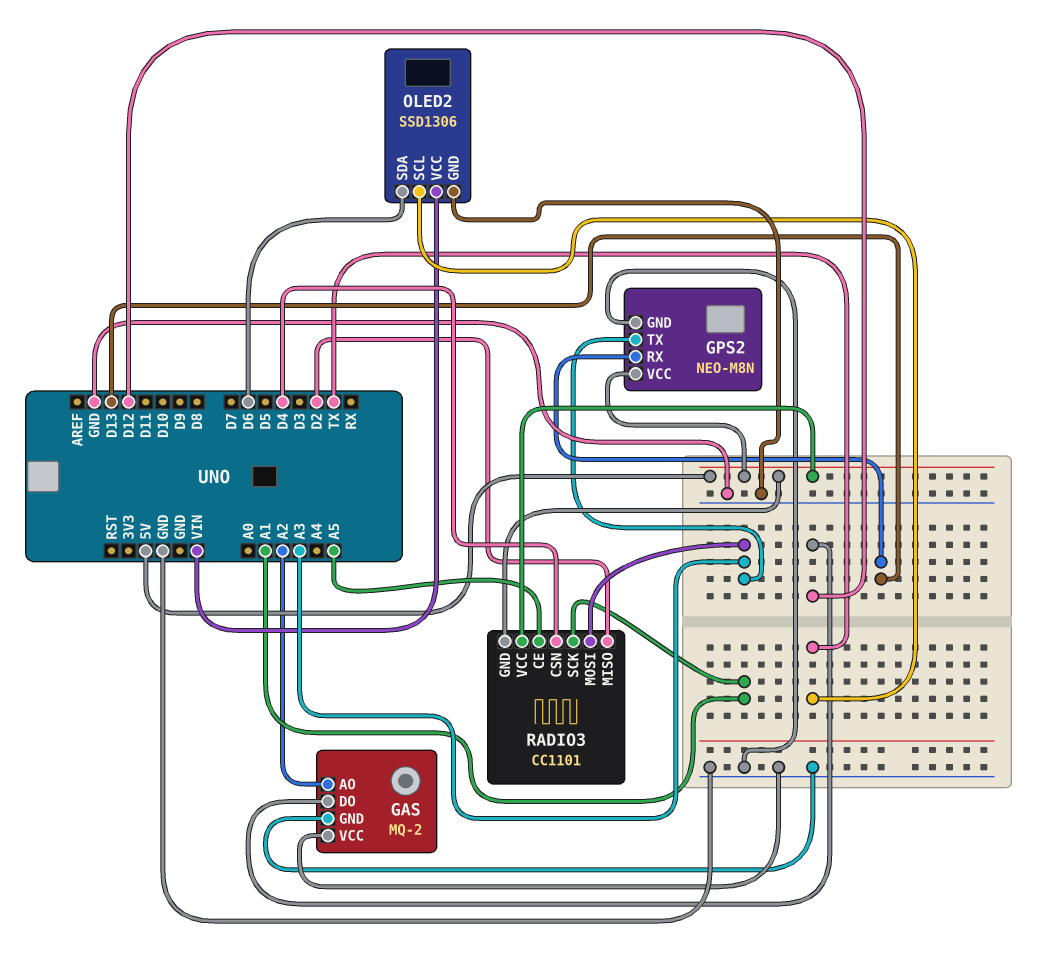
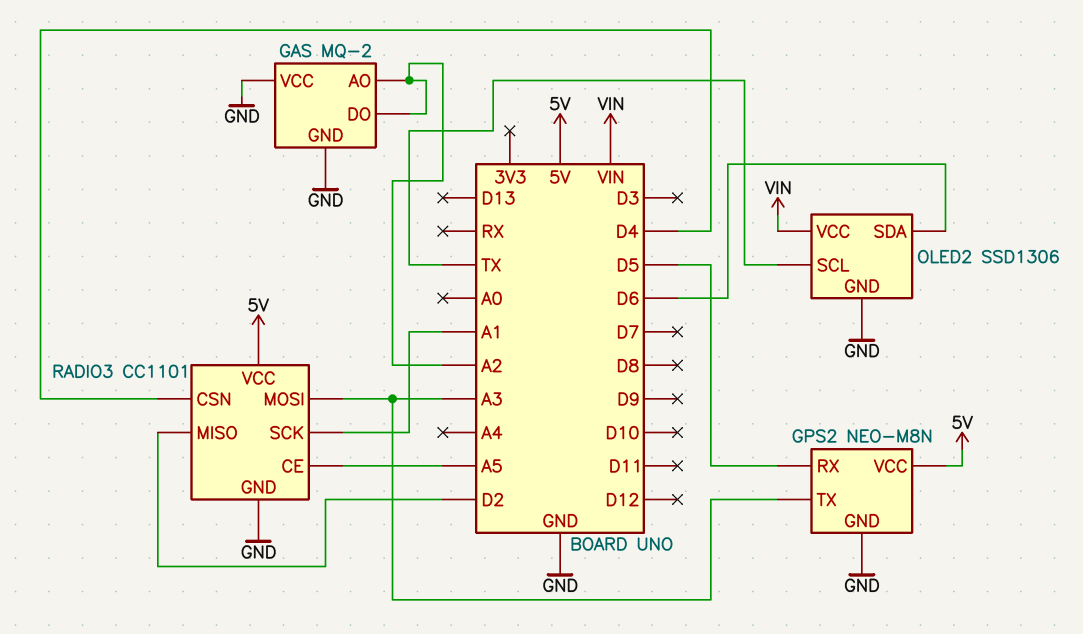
GAS pin DO: D12 -> A2
GPS2 pin RX: D13 -> D5
RADIO3 pin GND: 5V -> GND

